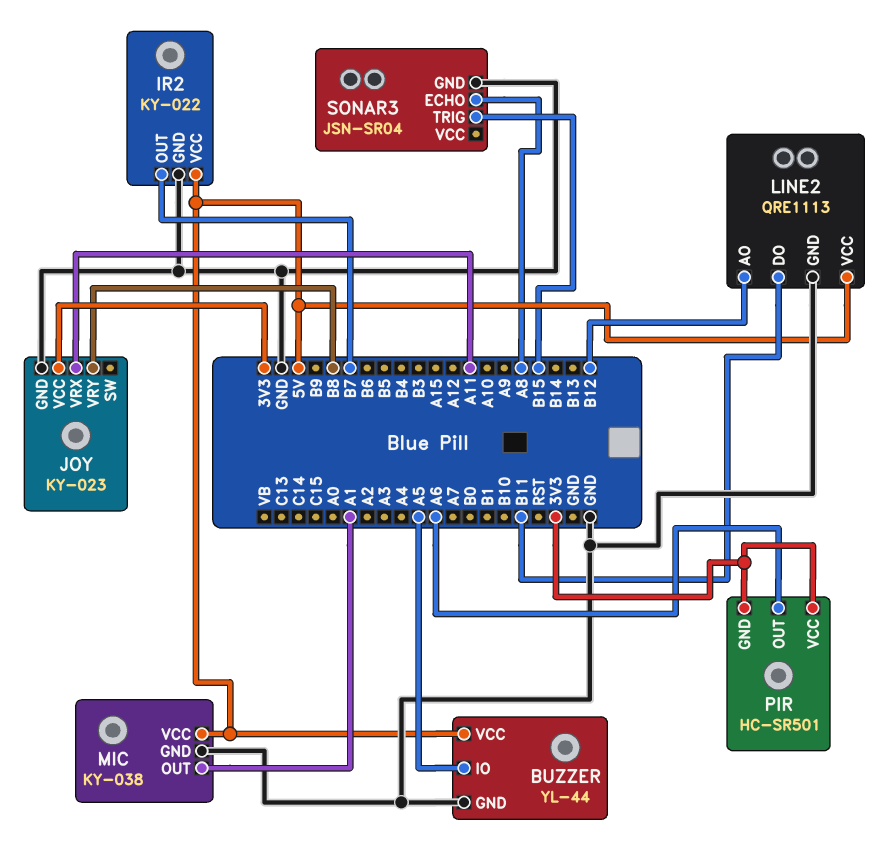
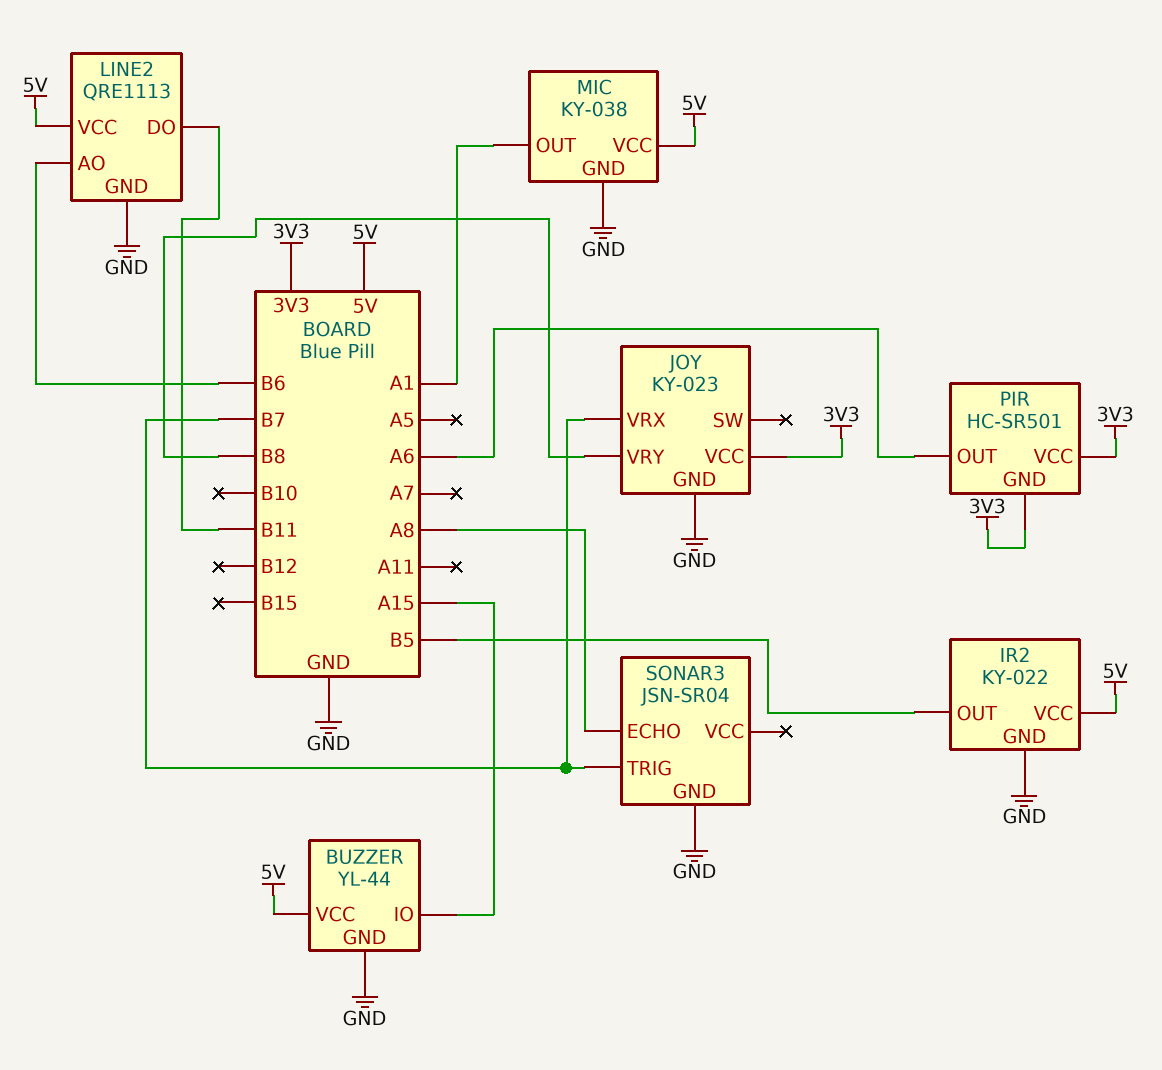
BUZZER pin IO: A5 -> A15
IR2 pin OUT: B7 -> B5
JOY pin VRX: A11 -> B7
LINE2 pin AO: B12 -> B6
SONAR3 pin TRIG: B15 -> B7

